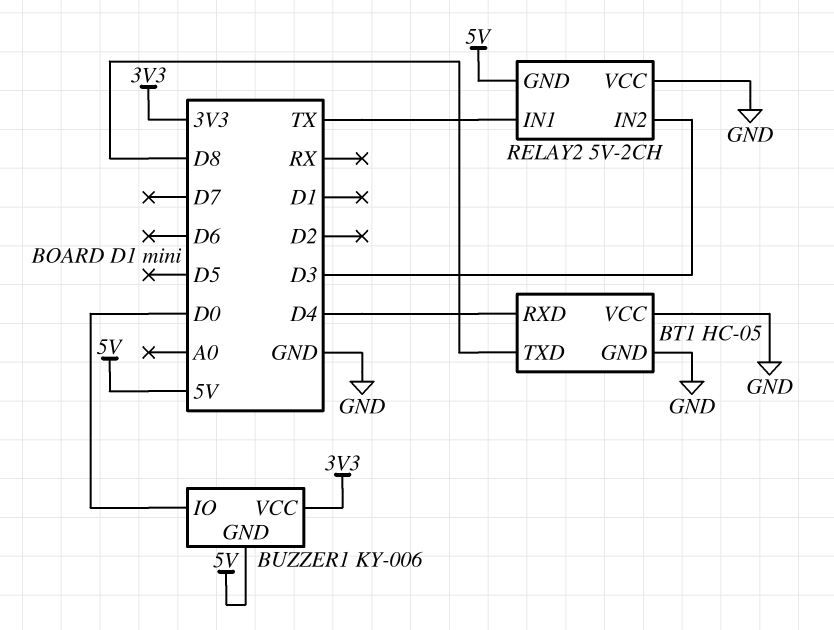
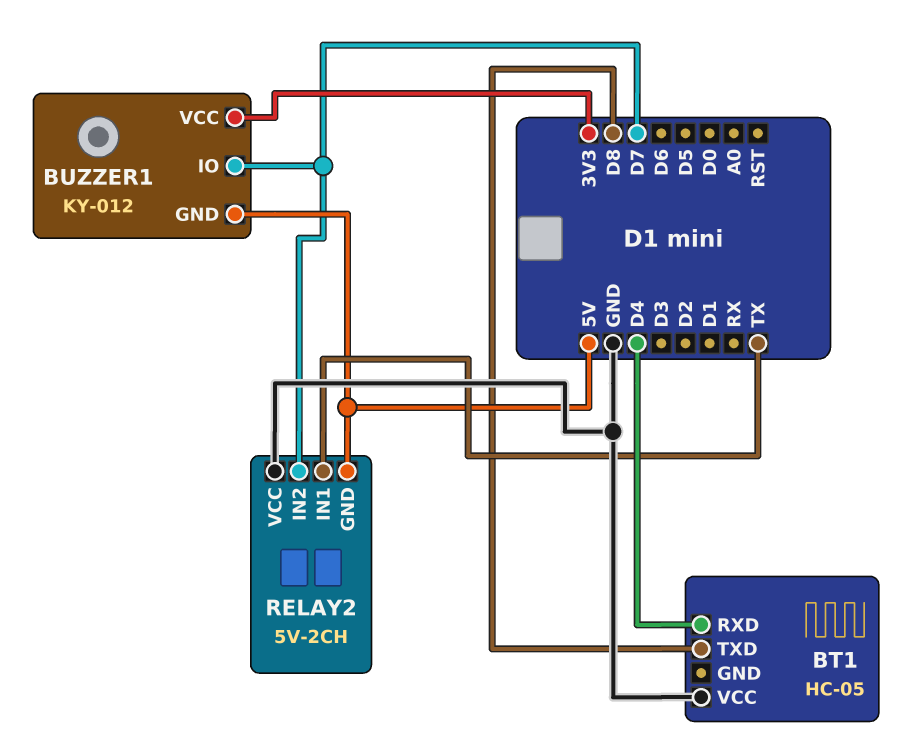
BT1 pin GND: GND -> none
BUZZER1: KY-006 -> KY-012
BUZZER1 pin IO: D0 -> D7
RELAY2 pin IN2: D3 -> D7

